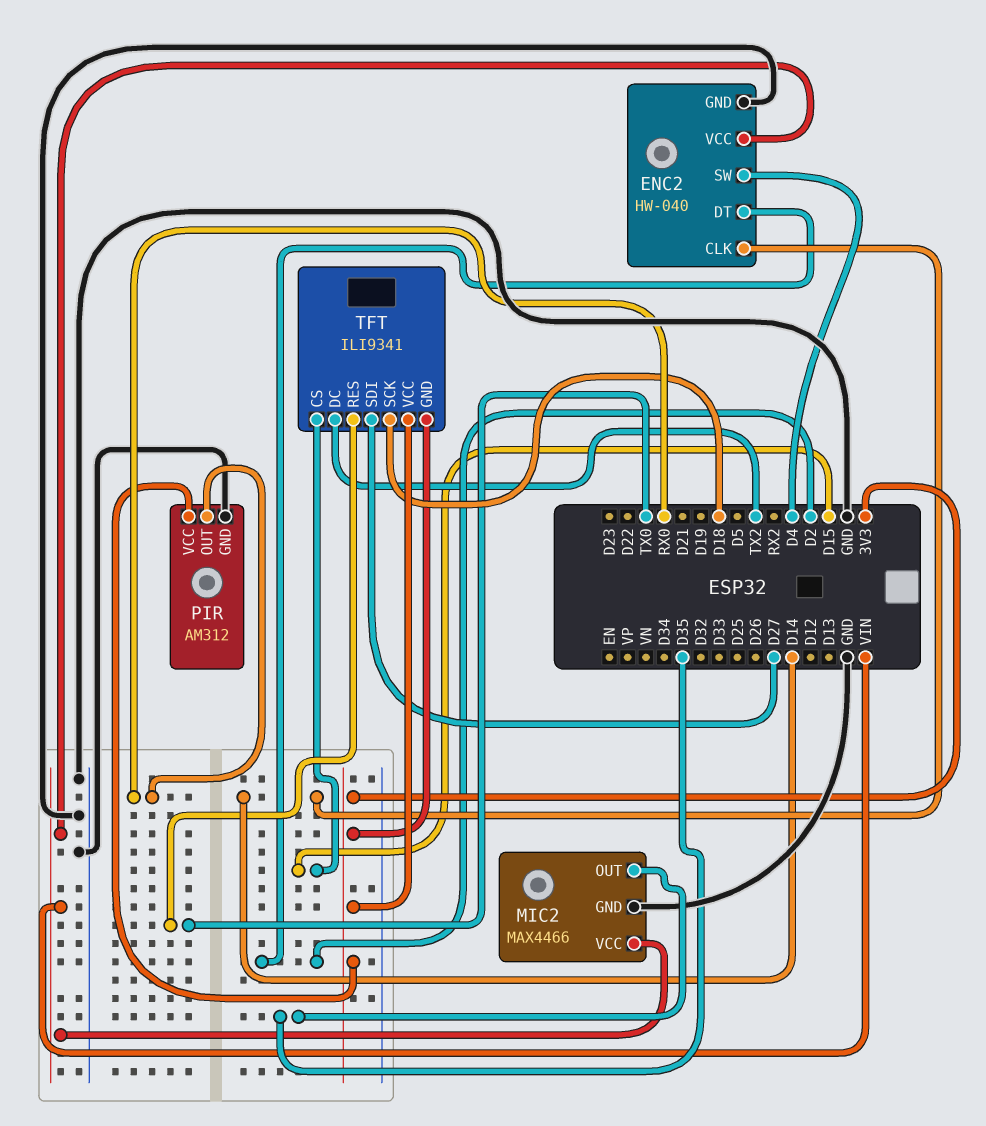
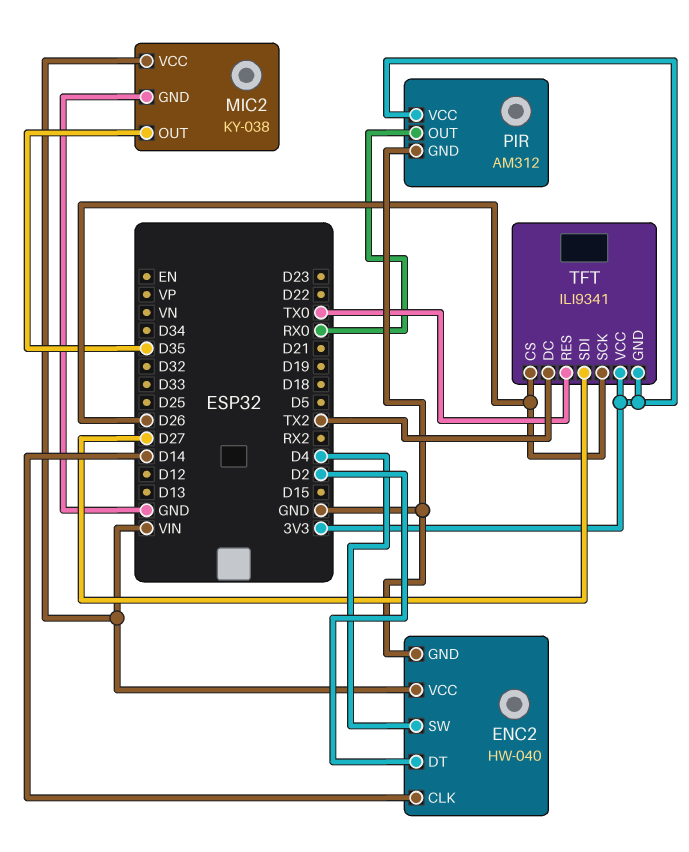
MIC2: MAX4466 -> KY-038
TFT pin CS: D15 -> D26
TFT pin SCK: D18 -> D26

